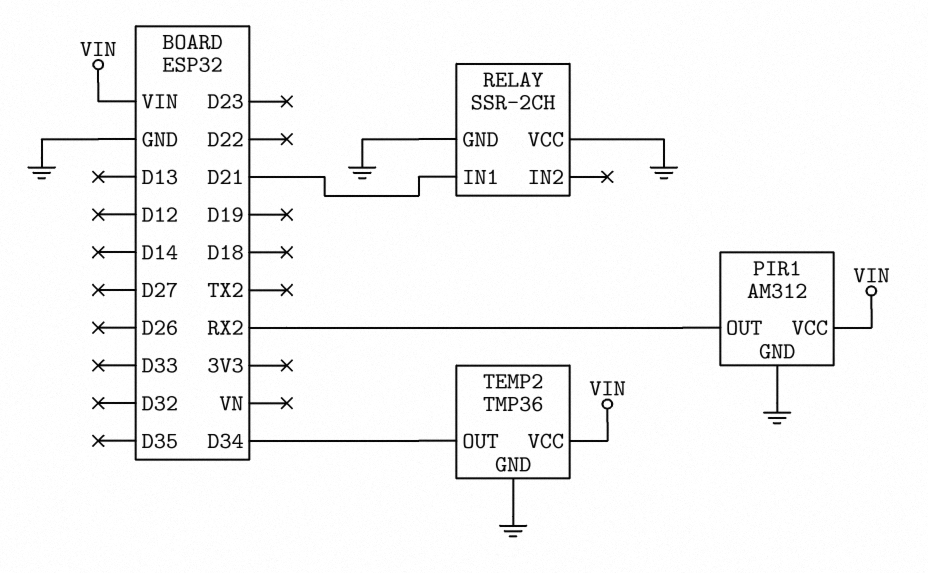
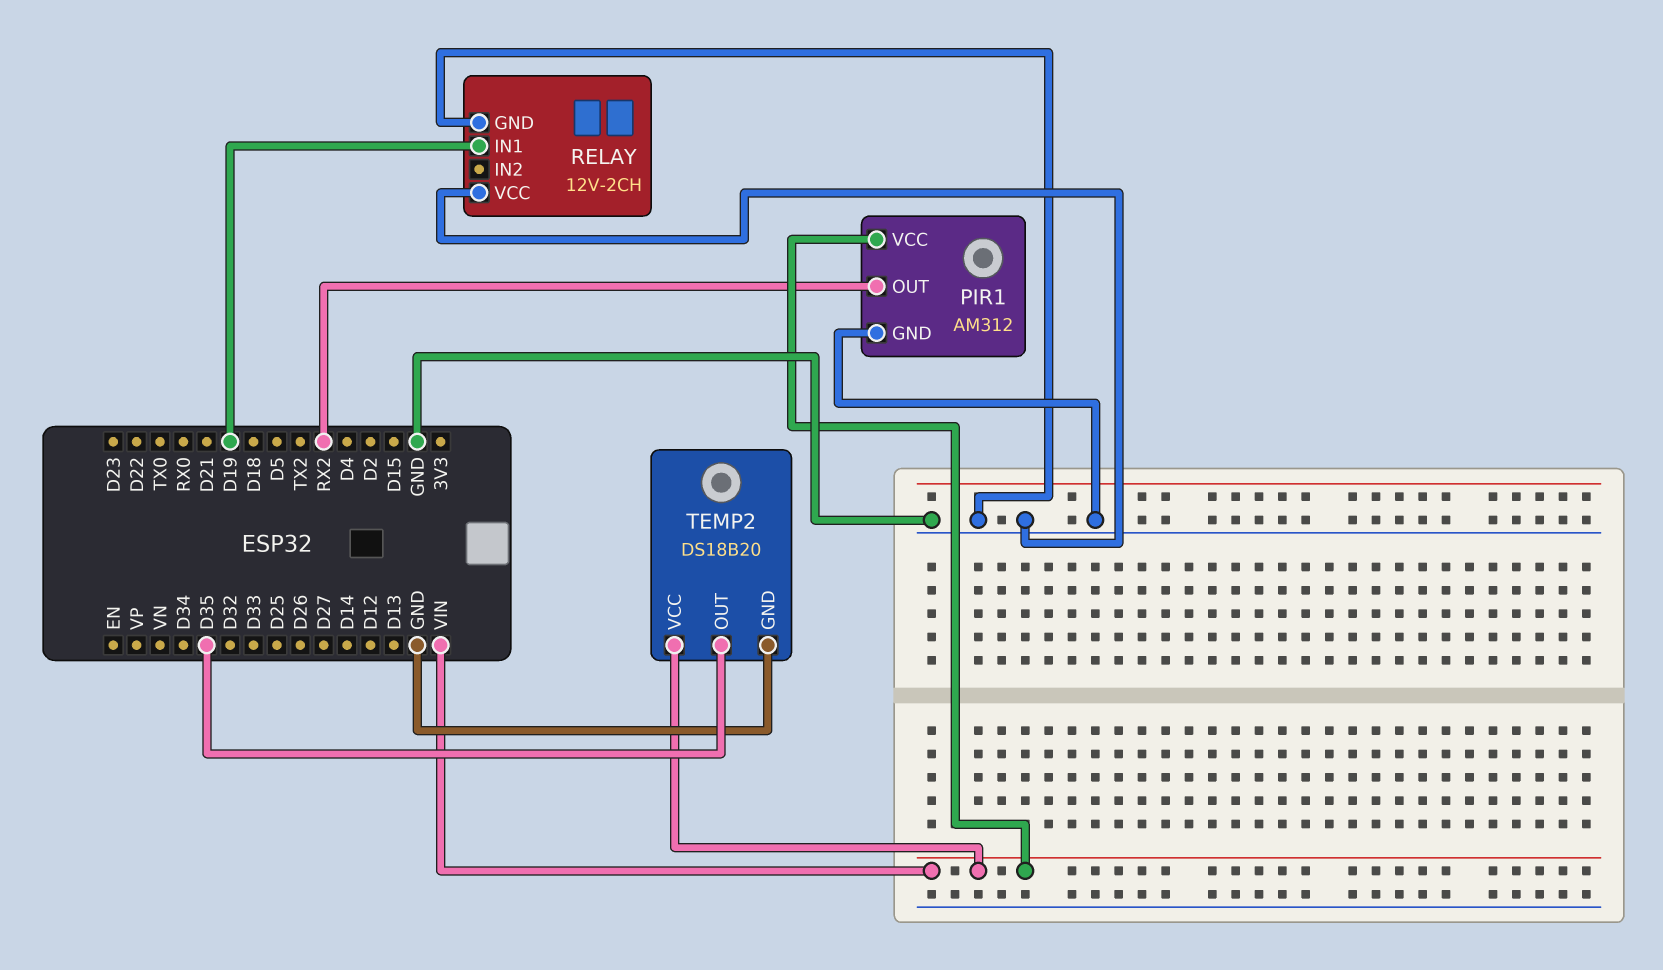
RELAY: SSR-2CH -> 12V-2CH
RELAY pin IN1: D21 -> D19
TEMP2: TMP36 -> DS18B20
TEMP2 pin OUT: D34 -> D35

